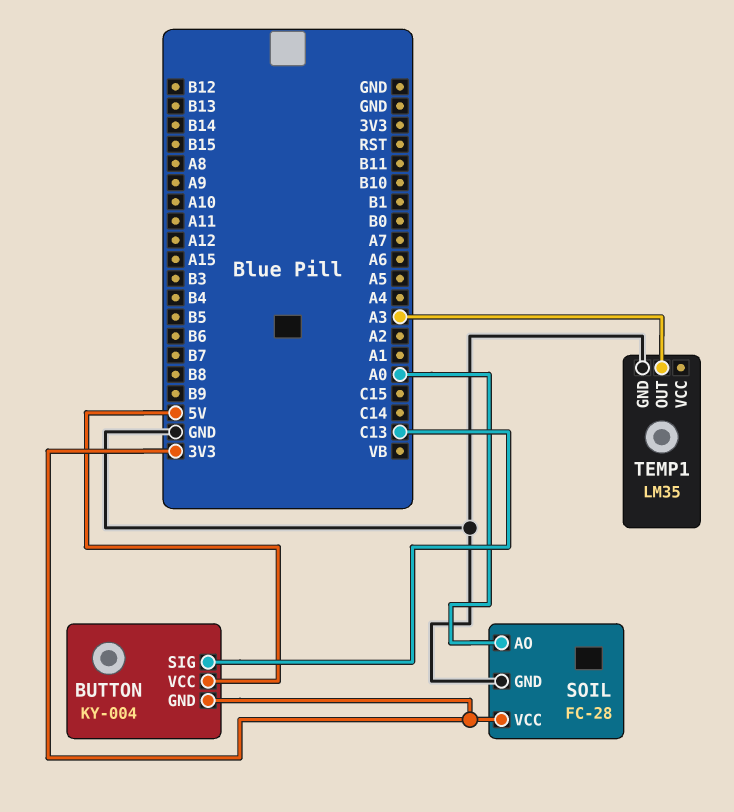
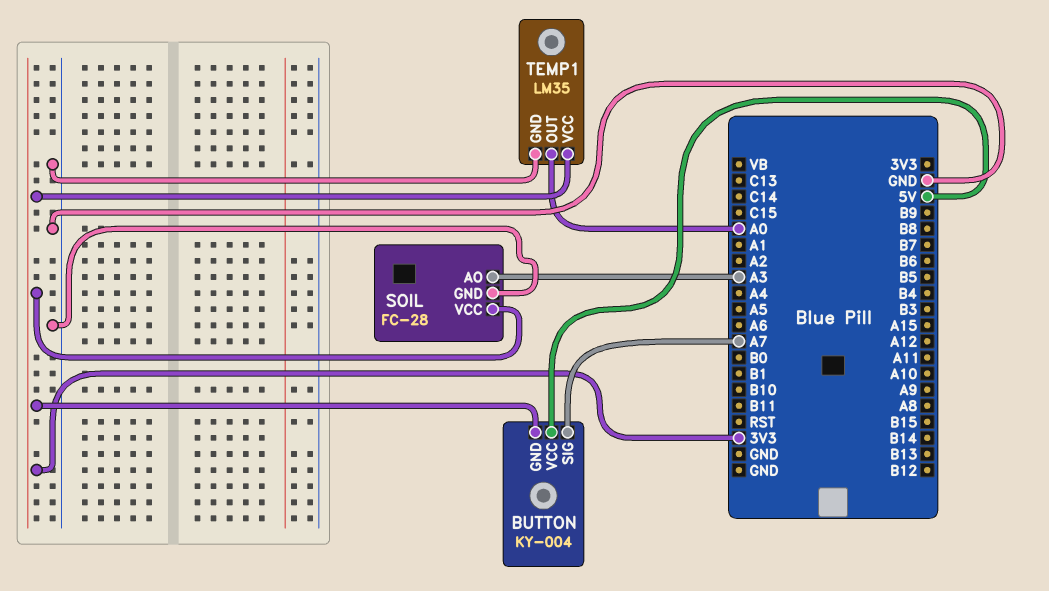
BUTTON pin SIG: C13 -> A7
SOIL pin AO: A0 -> A3
TEMP1 pin OUT: A3 -> A0
TEMP1 pin VCC: none -> 3V3

